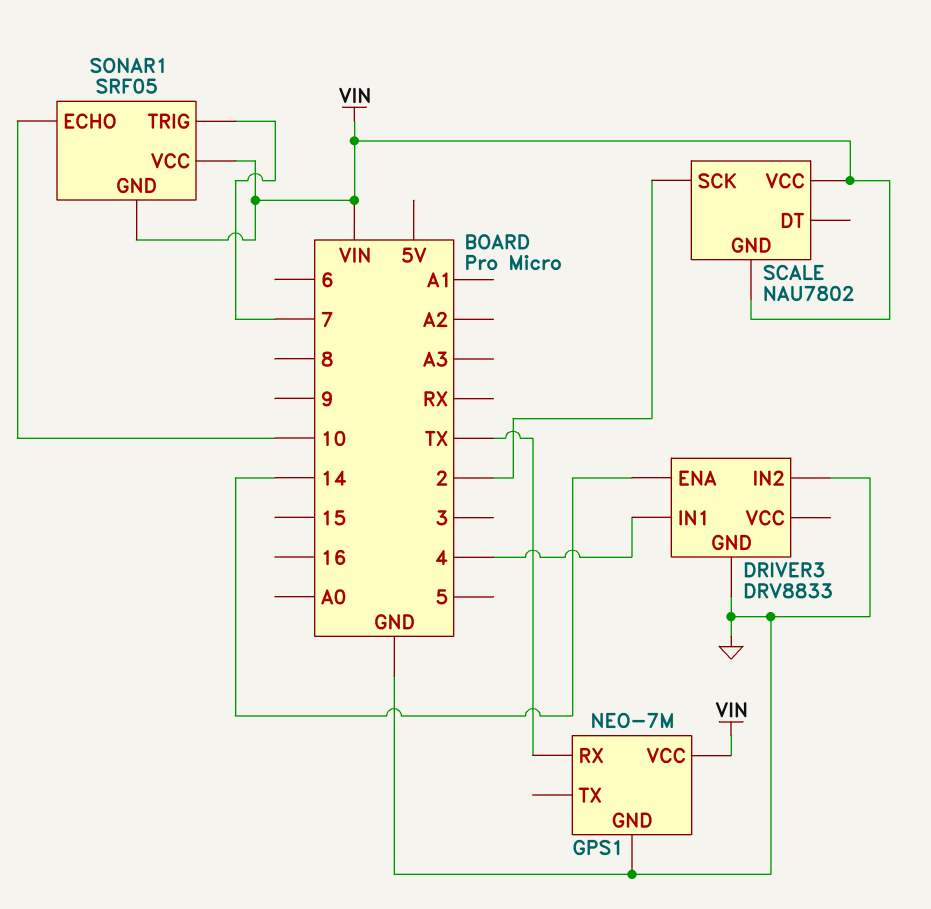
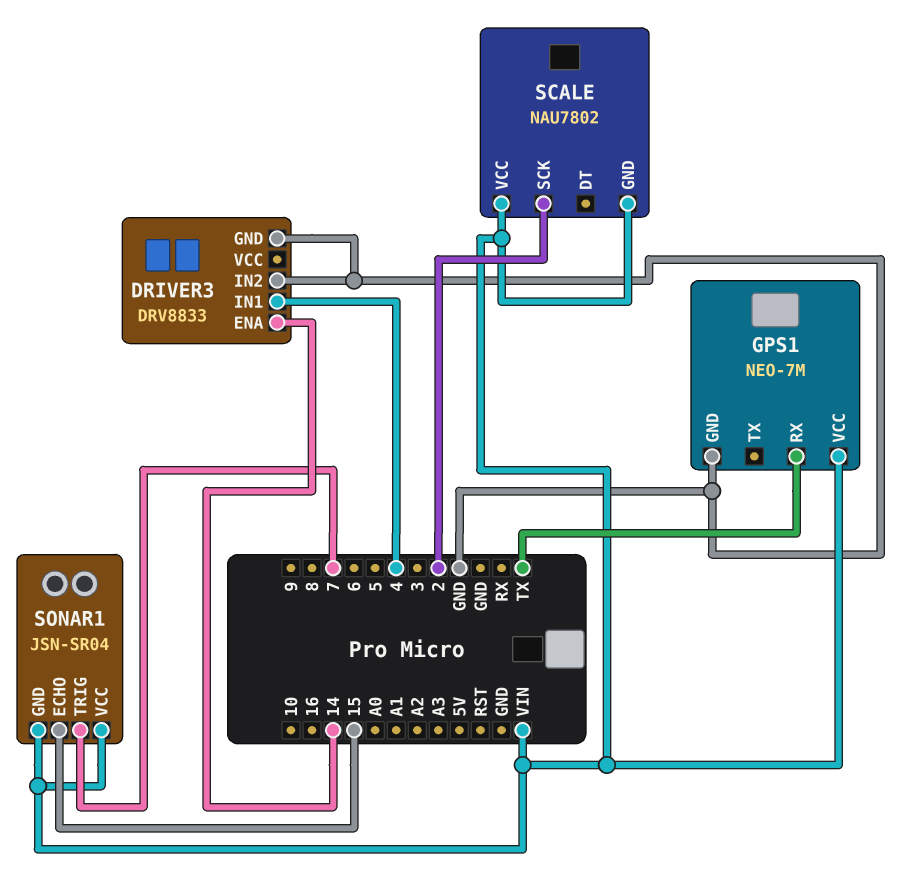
SONAR1: SRF05 -> JSN-SR04
SONAR1 pin ECHO: 10 -> 15

